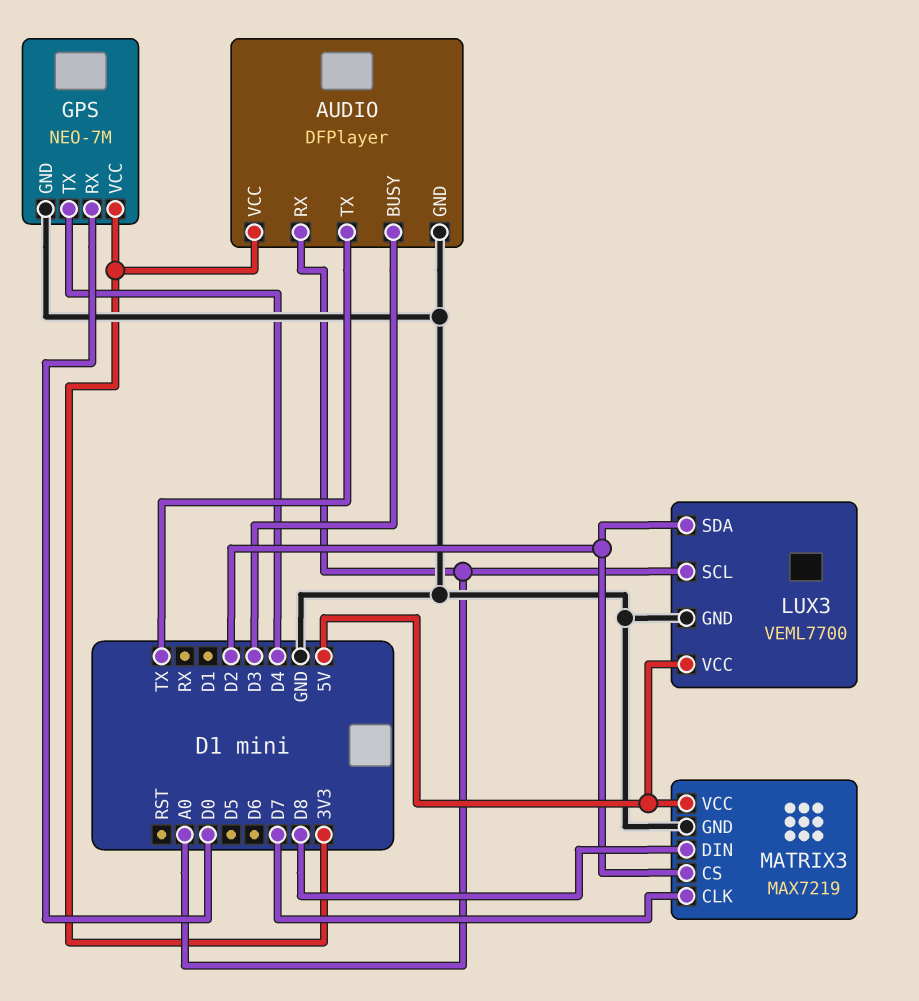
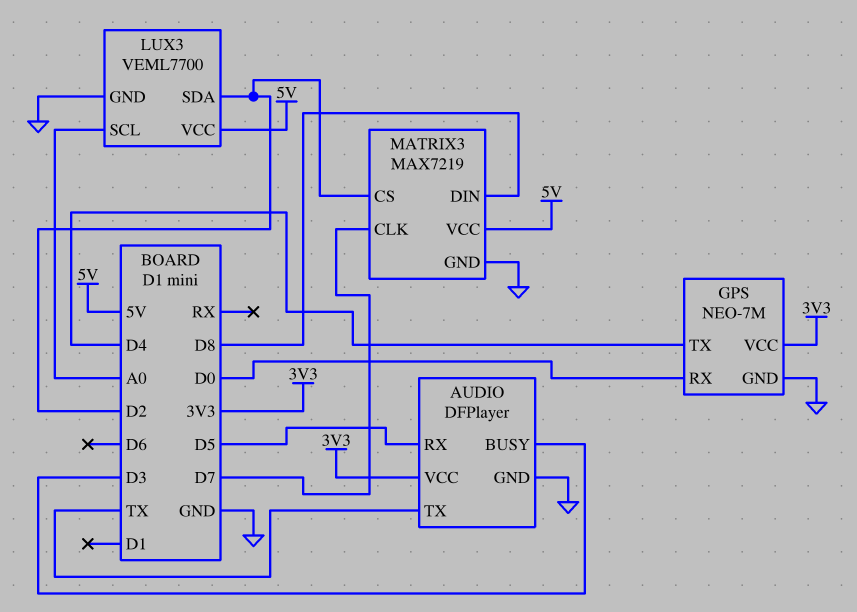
AUDIO pin RX: A0 -> D5

